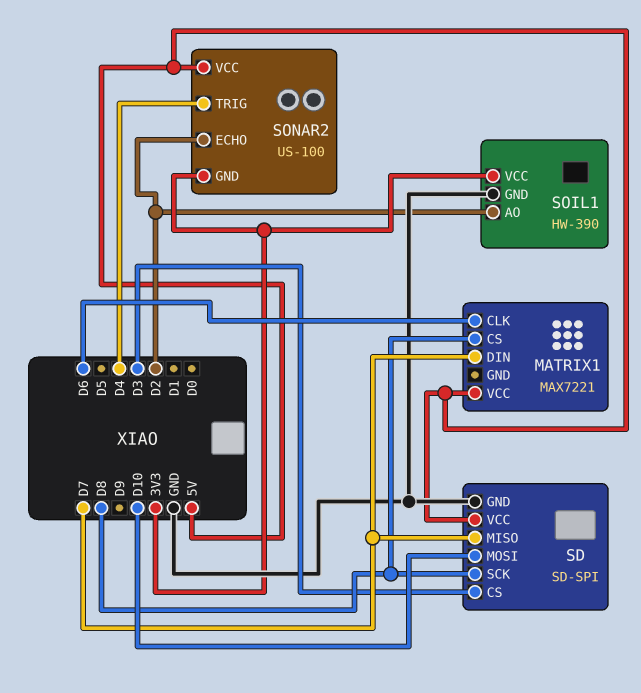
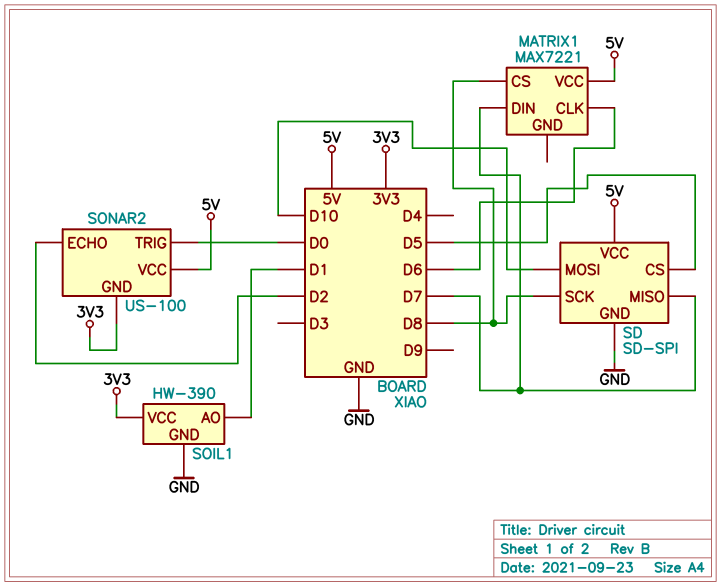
SD pin CS: D3 -> D5
SOIL1 pin AO: D2 -> D1
SONAR2 pin TRIG: D4 -> D0

